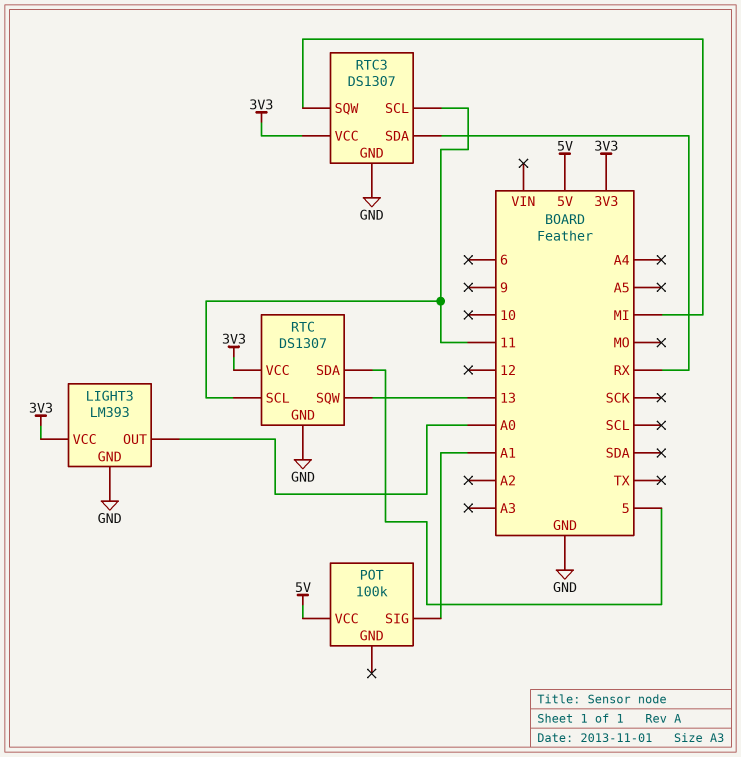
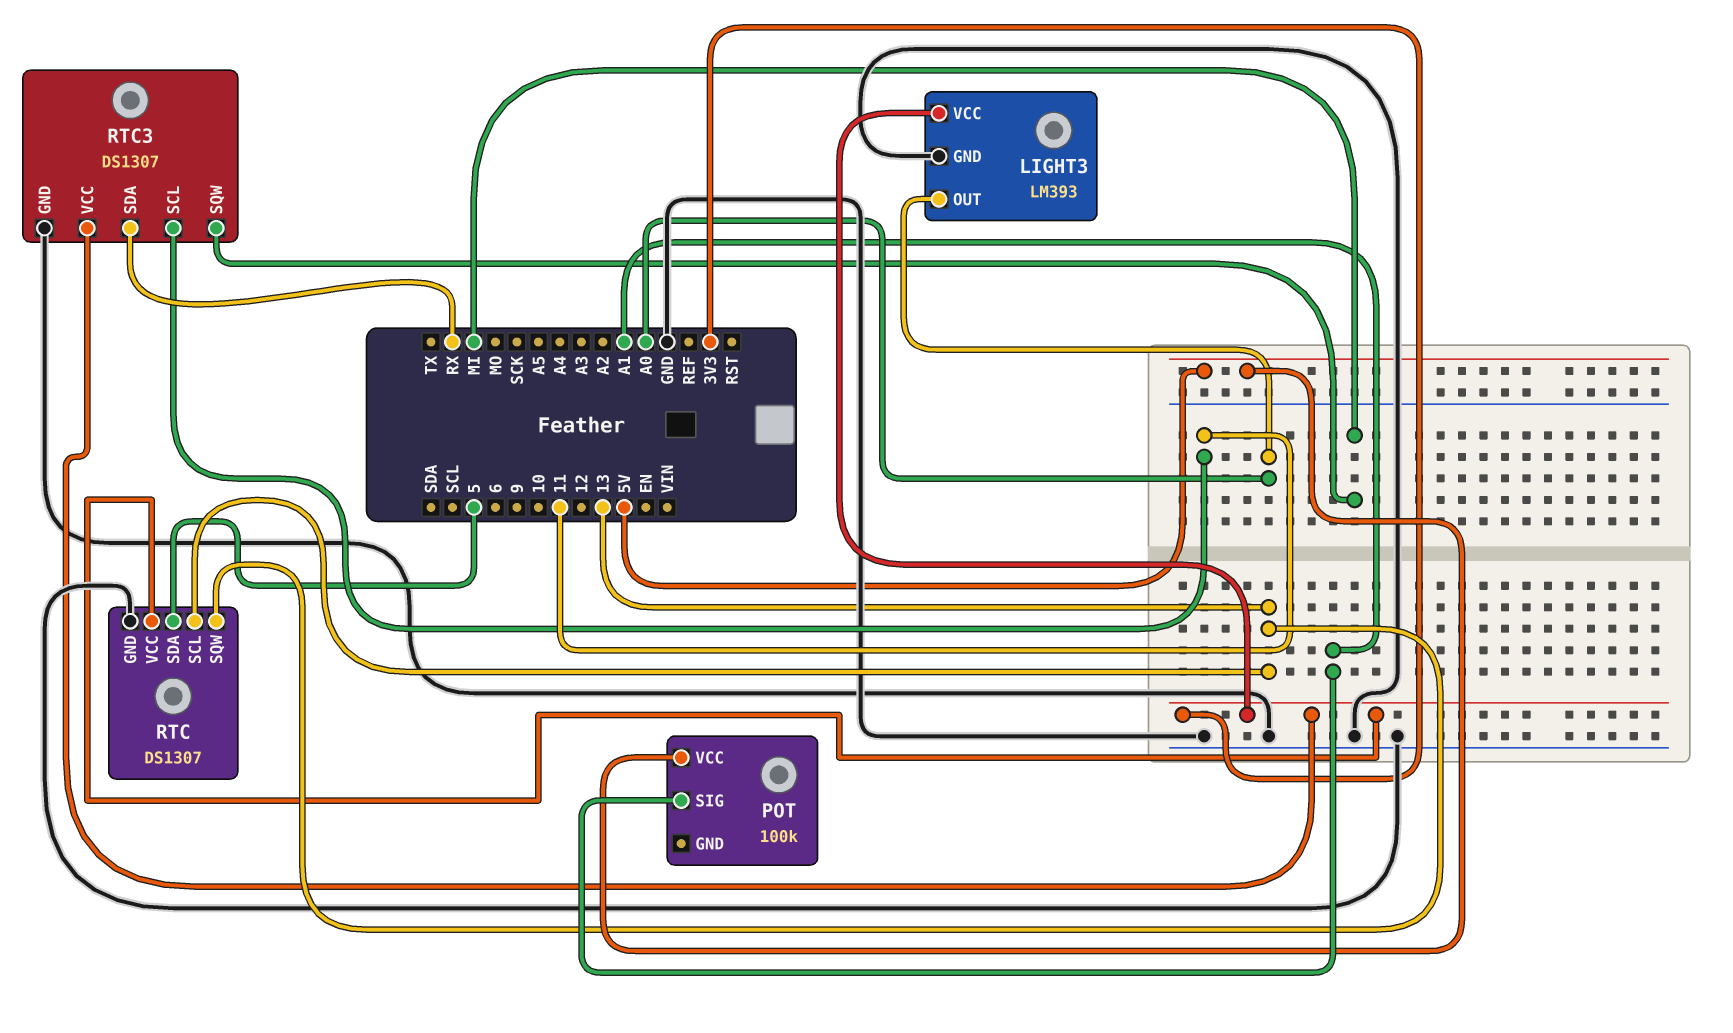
RTC pin SCL: 11 -> 13

